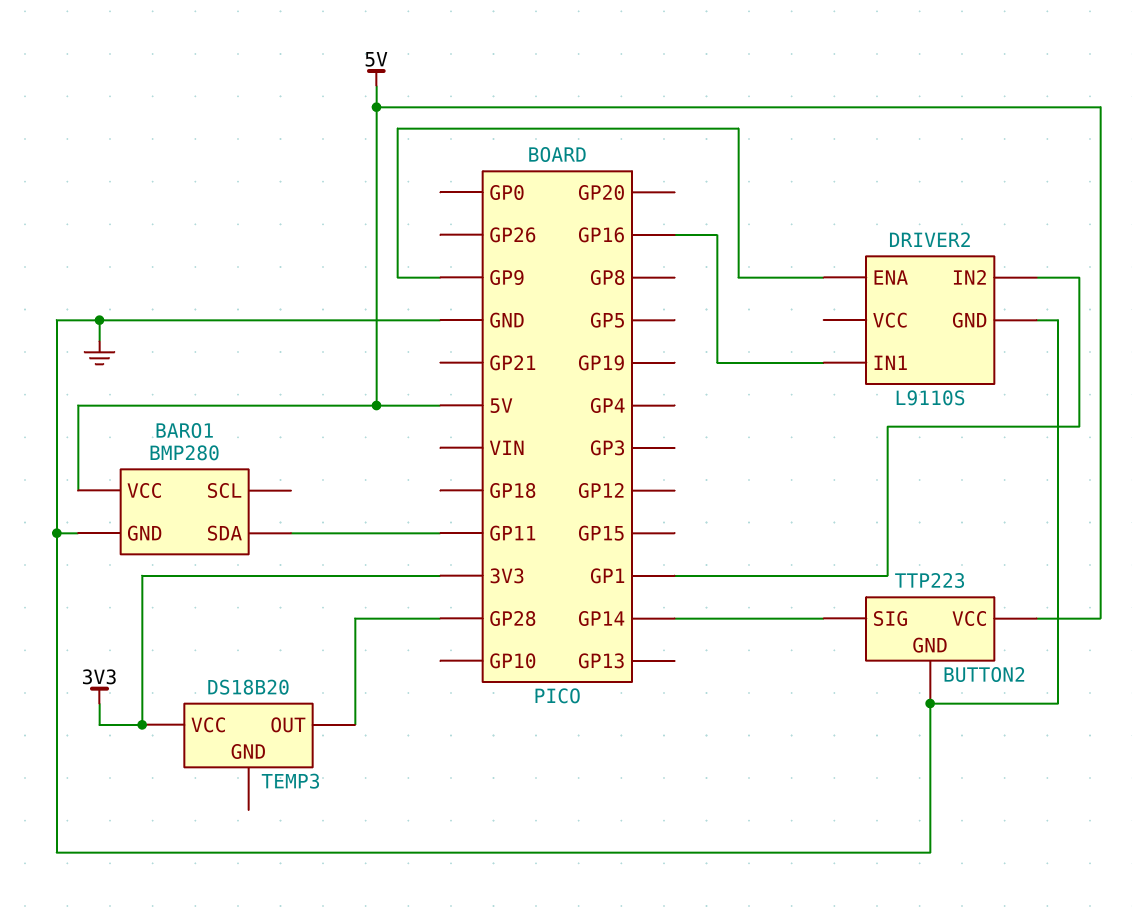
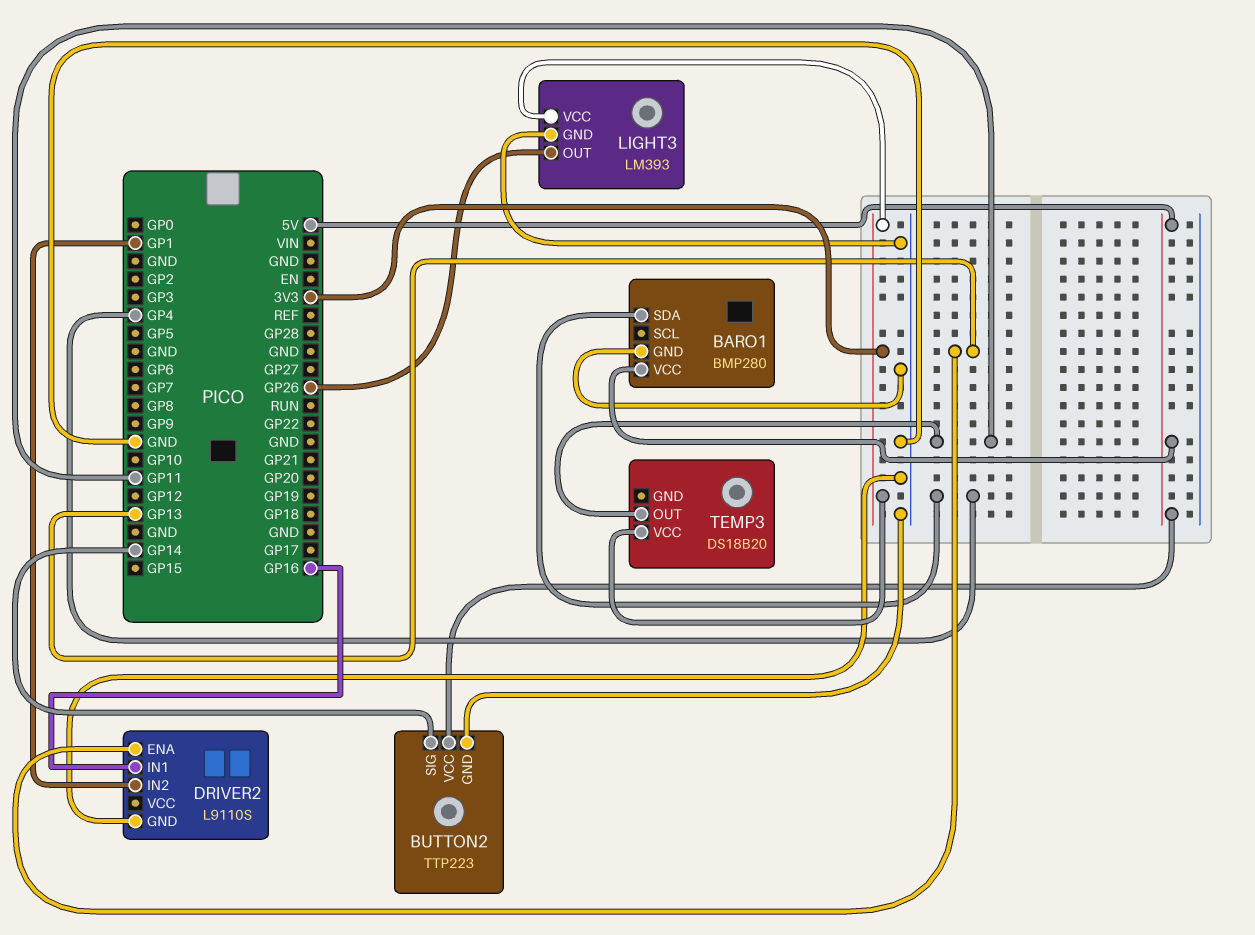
BARO1 pin SDA: GP11 -> GP4
DRIVER2 pin ENA: GP9 -> GP13
LIGHT3: none -> LM393
LIGHT3 pin GND: none -> GND
LIGHT3 pin OUT: none -> GP26
LIGHT3 pin VCC: none -> 3V3
TEMP3 pin OUT: GP28 -> GP11

